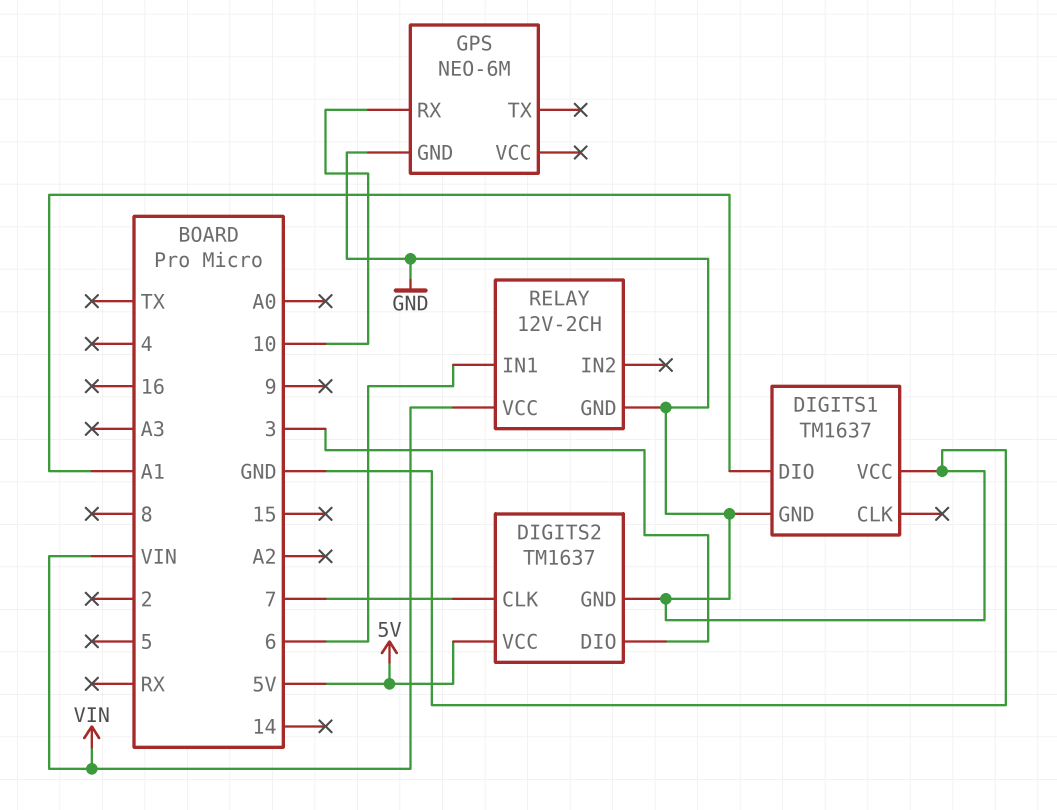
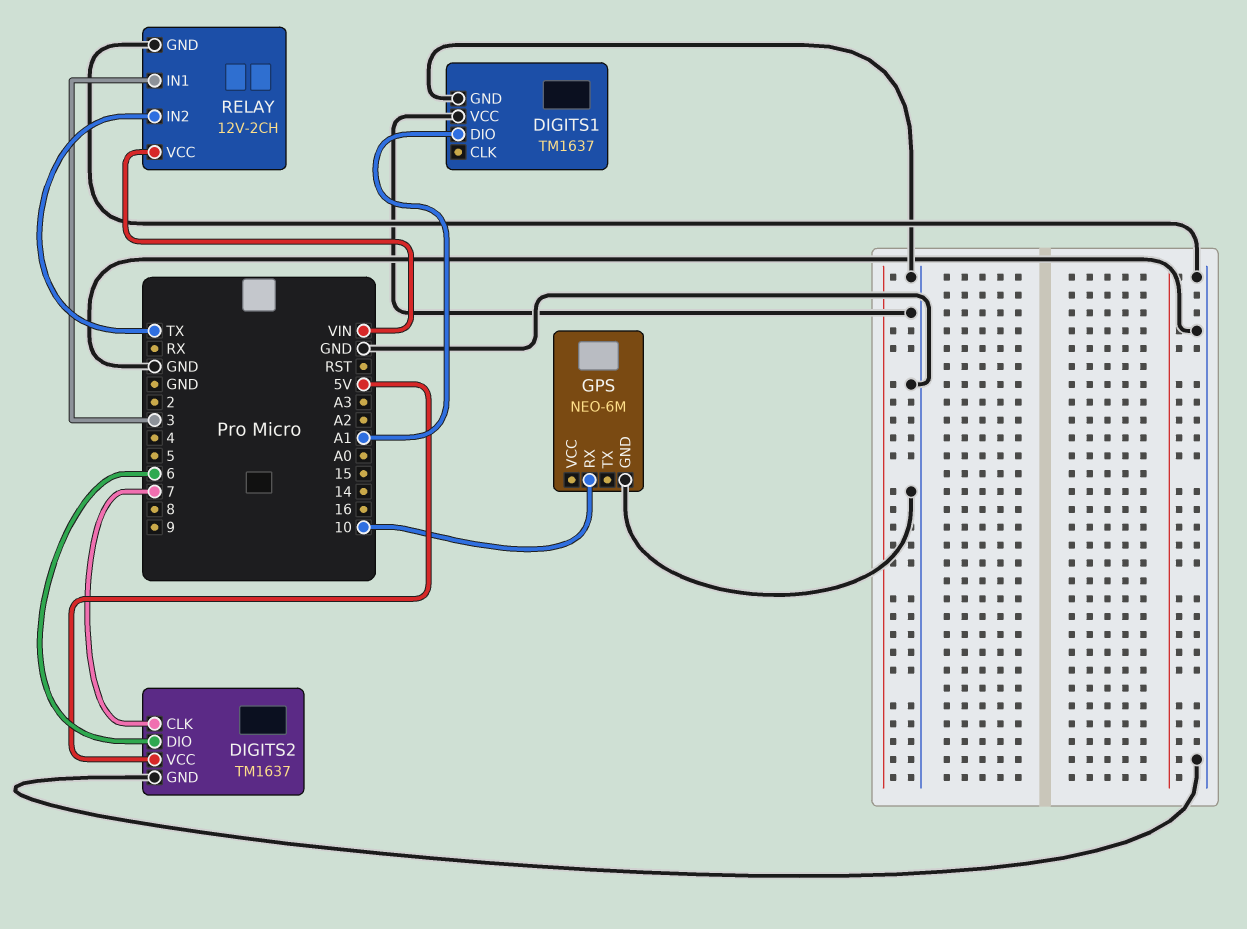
DIGITS2 pin DIO: 3 -> 6
RELAY pin IN1: 6 -> 3
RELAY pin IN2: none -> TX

